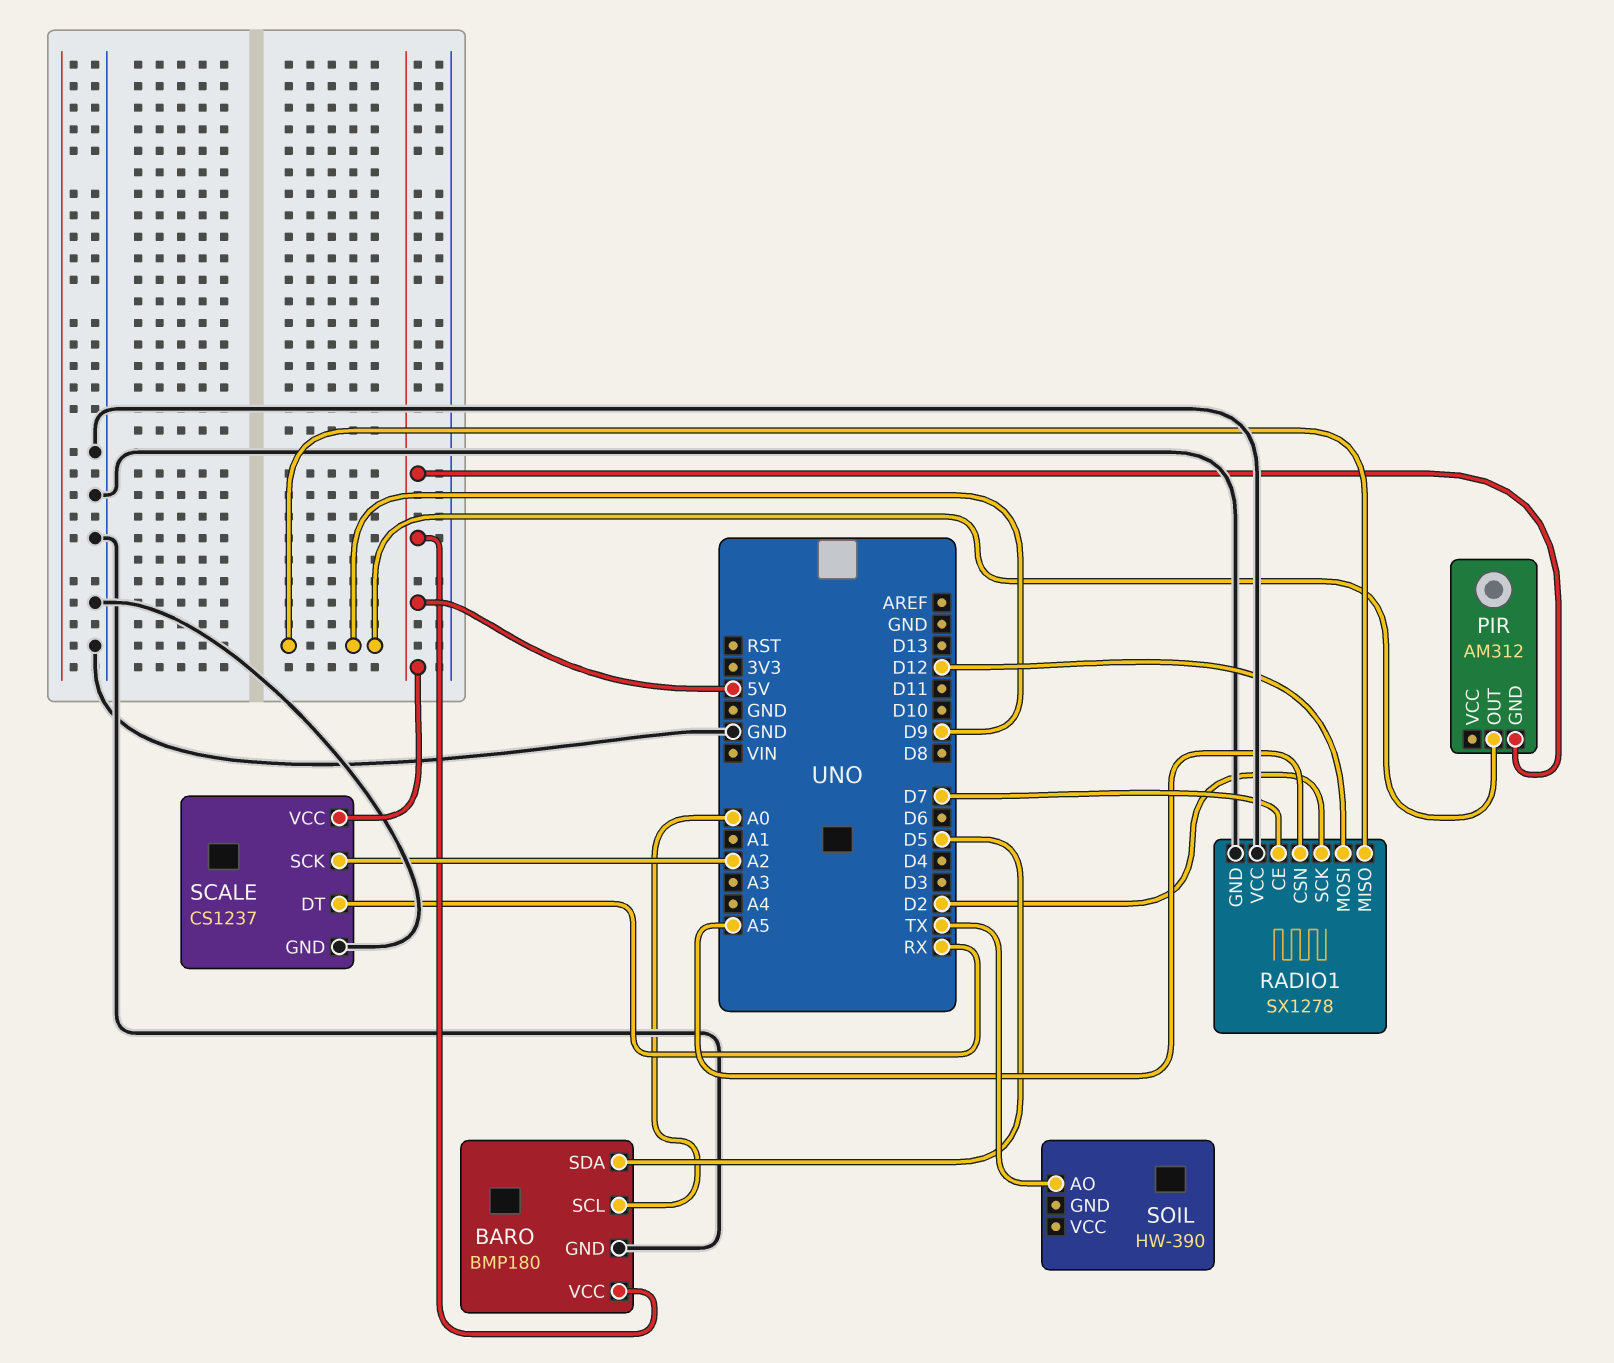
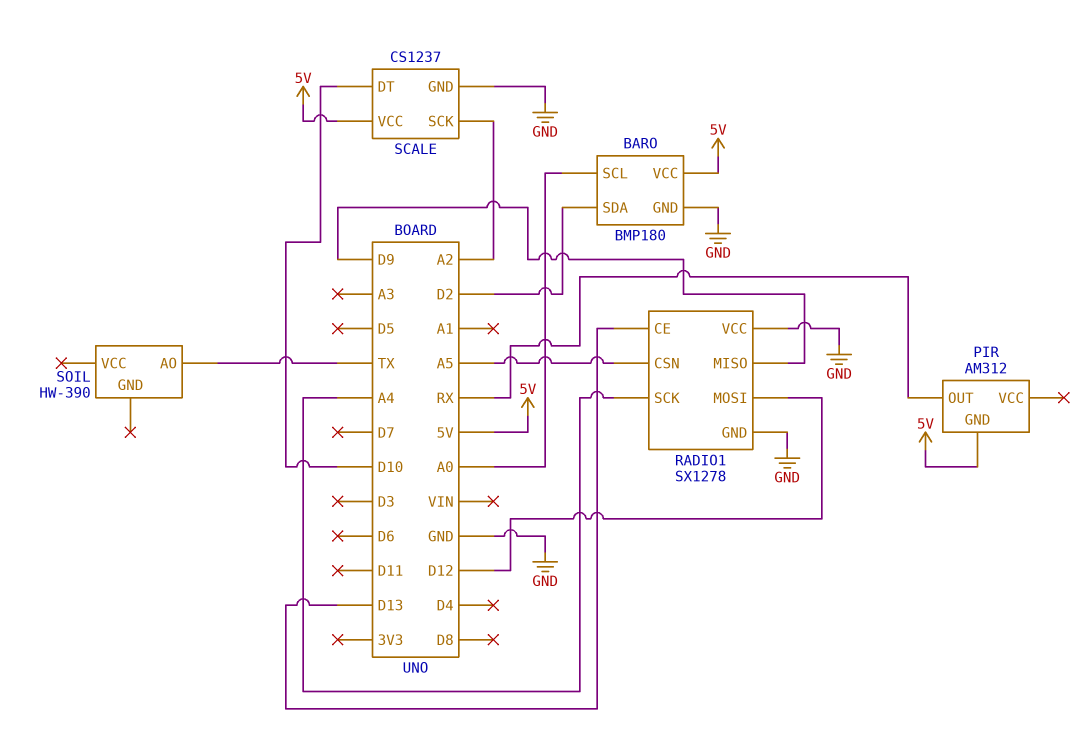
BARO pin SDA: D5 -> D2
PIR pin OUT: D9 -> RX
RADIO1 pin CE: D7 -> D13
RADIO1 pin SCK: D2 -> A4
SCALE pin DT: RX -> D10

